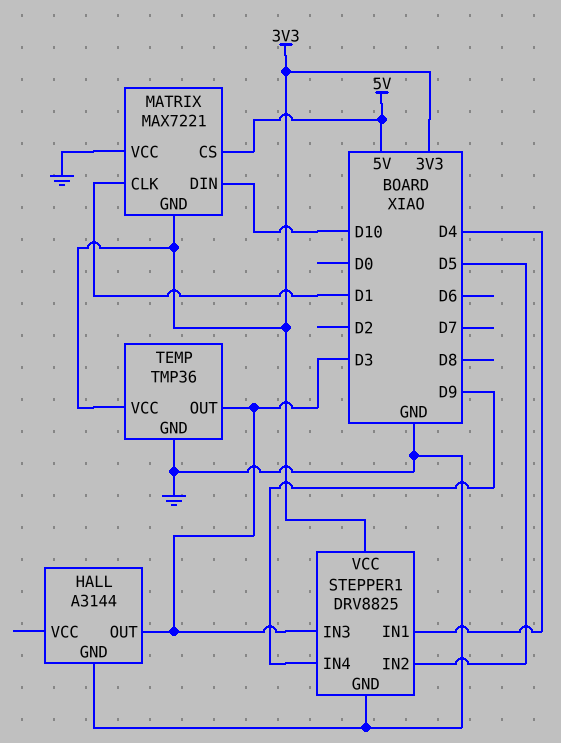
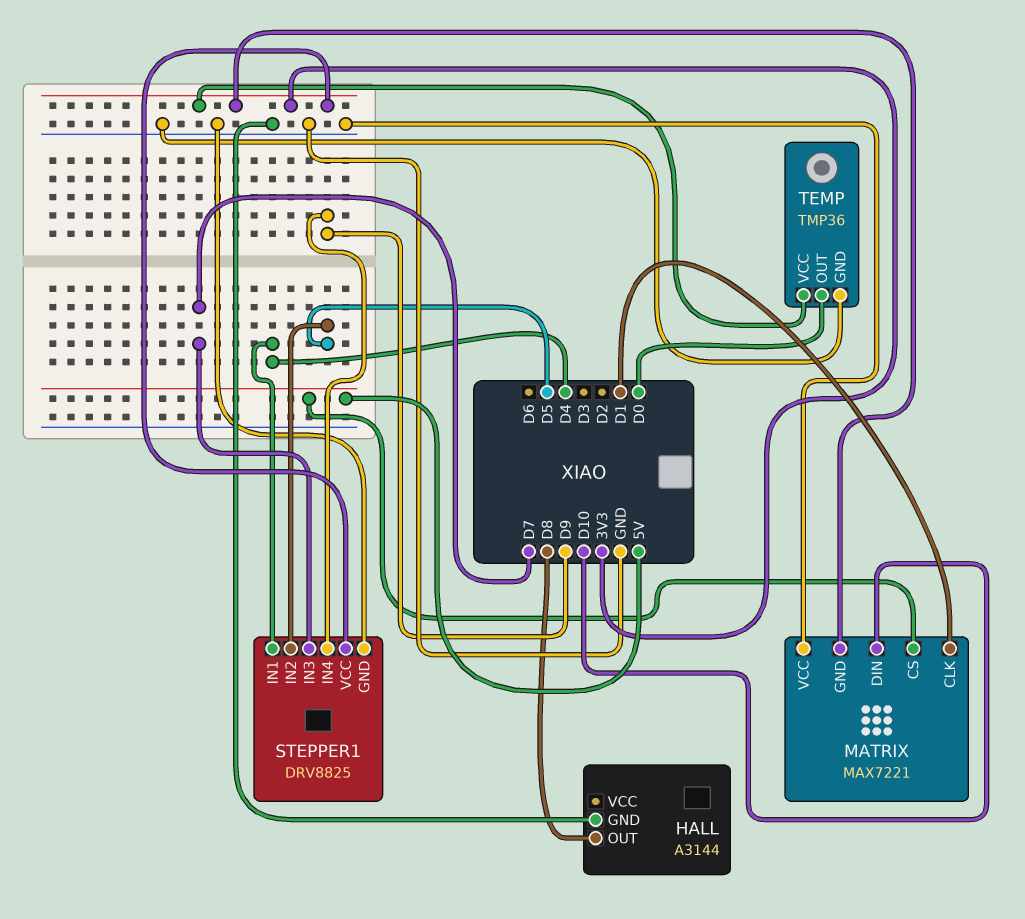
HALL pin OUT: D3 -> D8
STEPPER1 pin IN3: D3 -> D7
TEMP pin OUT: D3 -> D0

